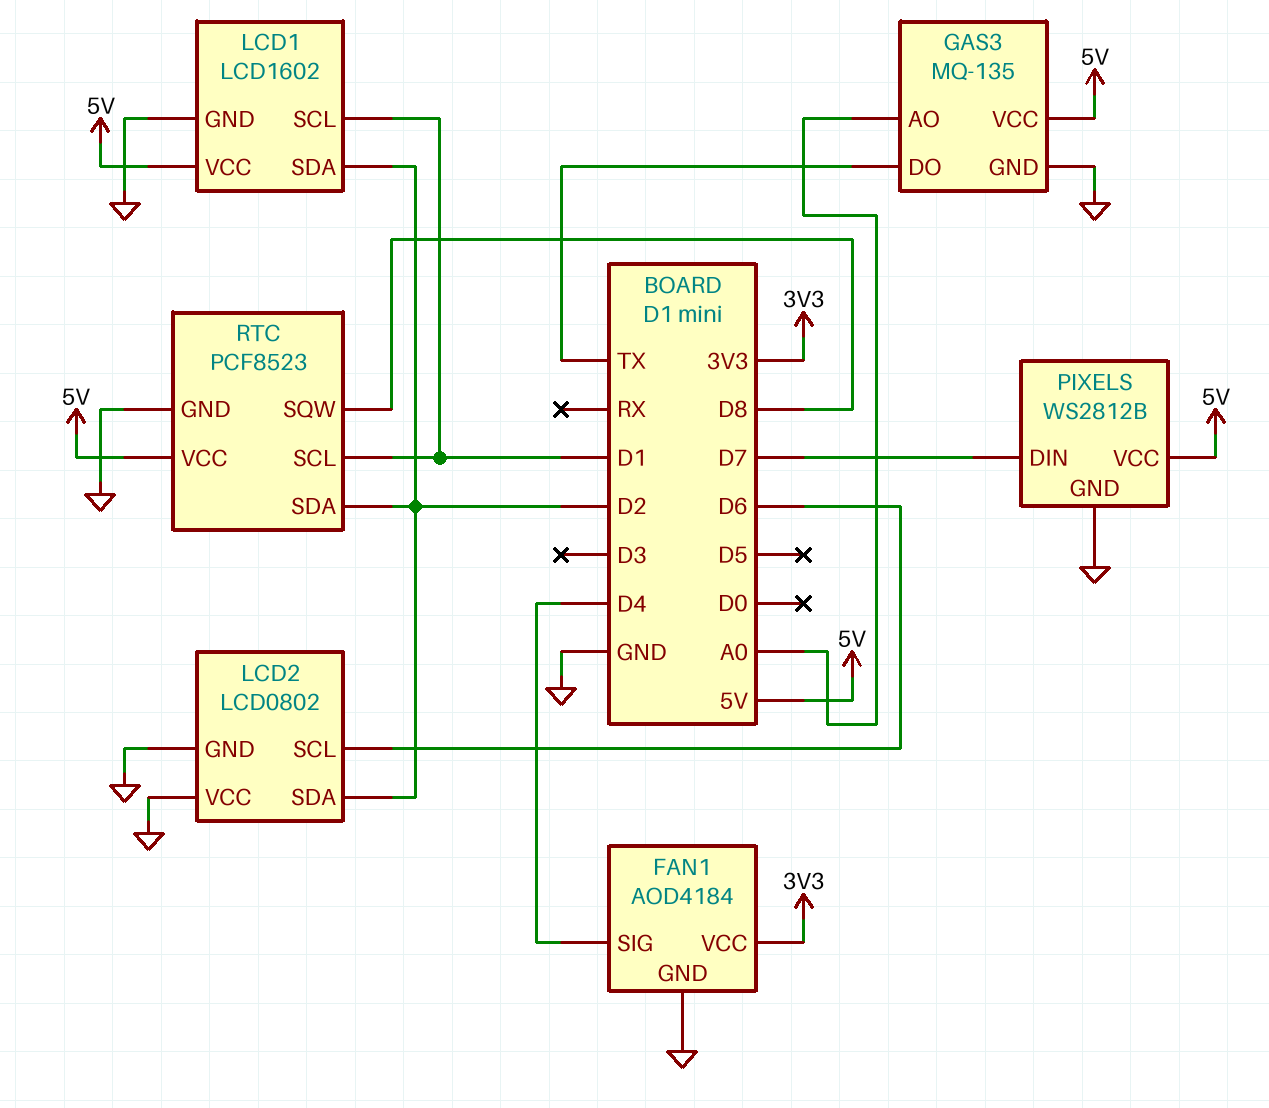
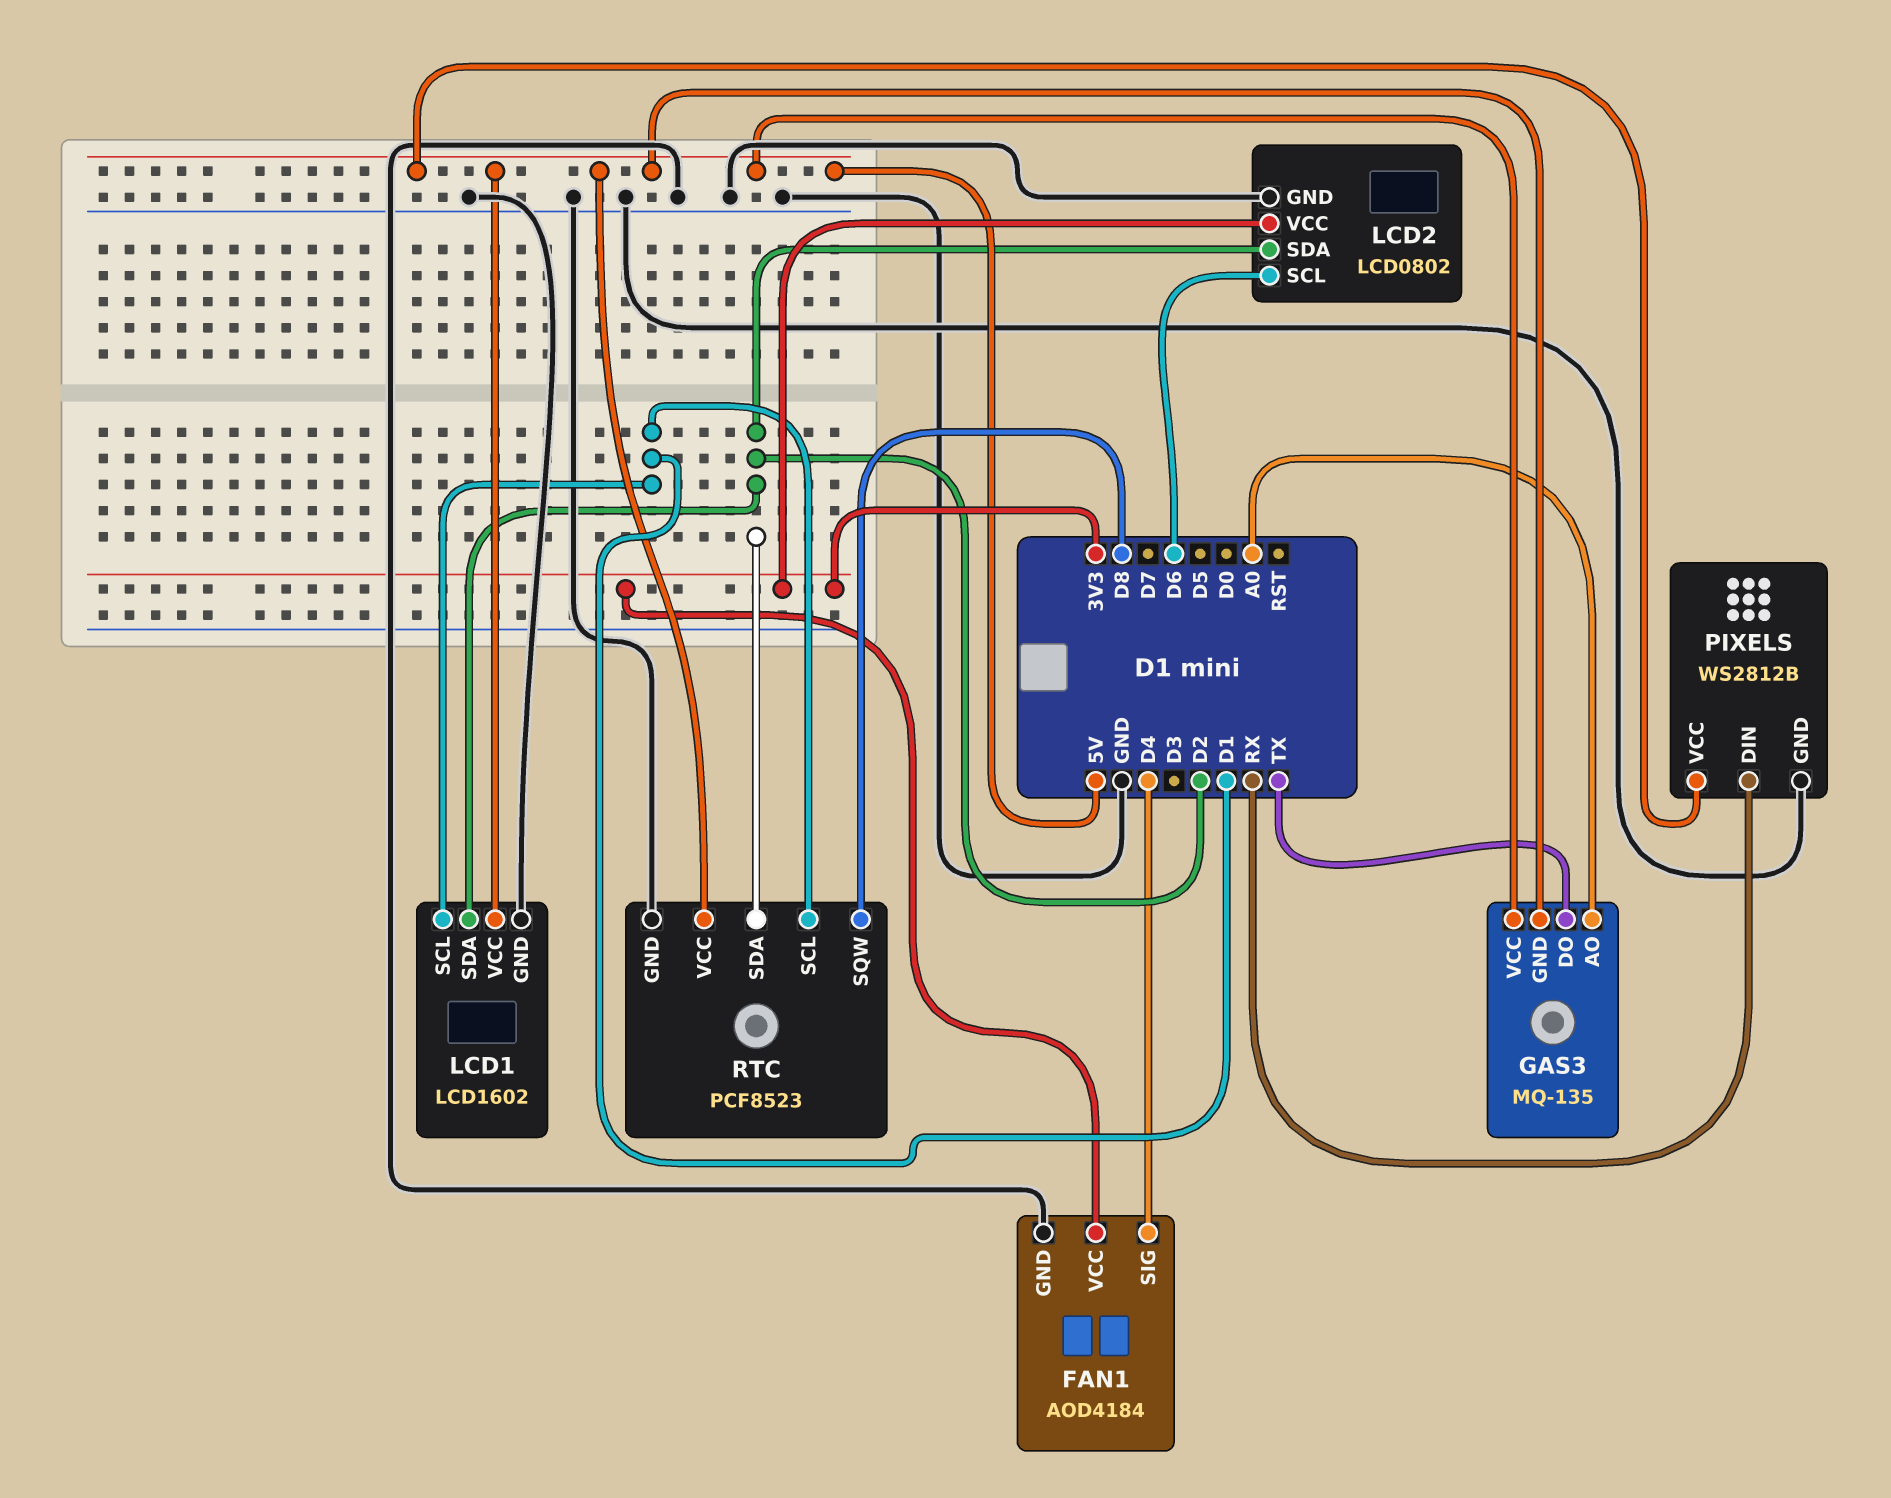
GAS3 pin GND: GND -> 5V
LCD2 pin VCC: GND -> 3V3
PIXELS pin DIN: D7 -> RX

